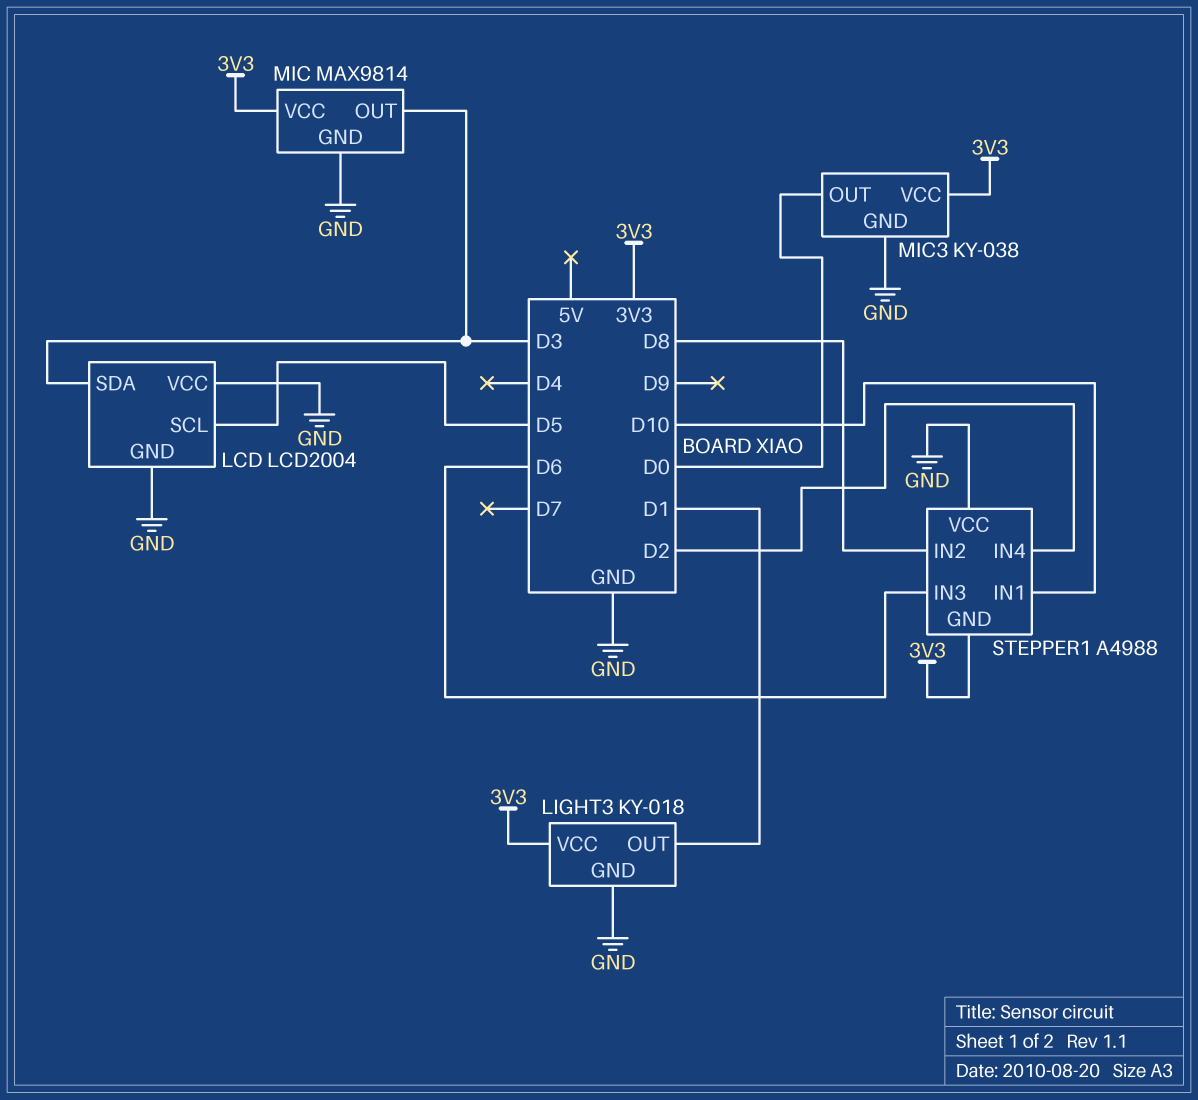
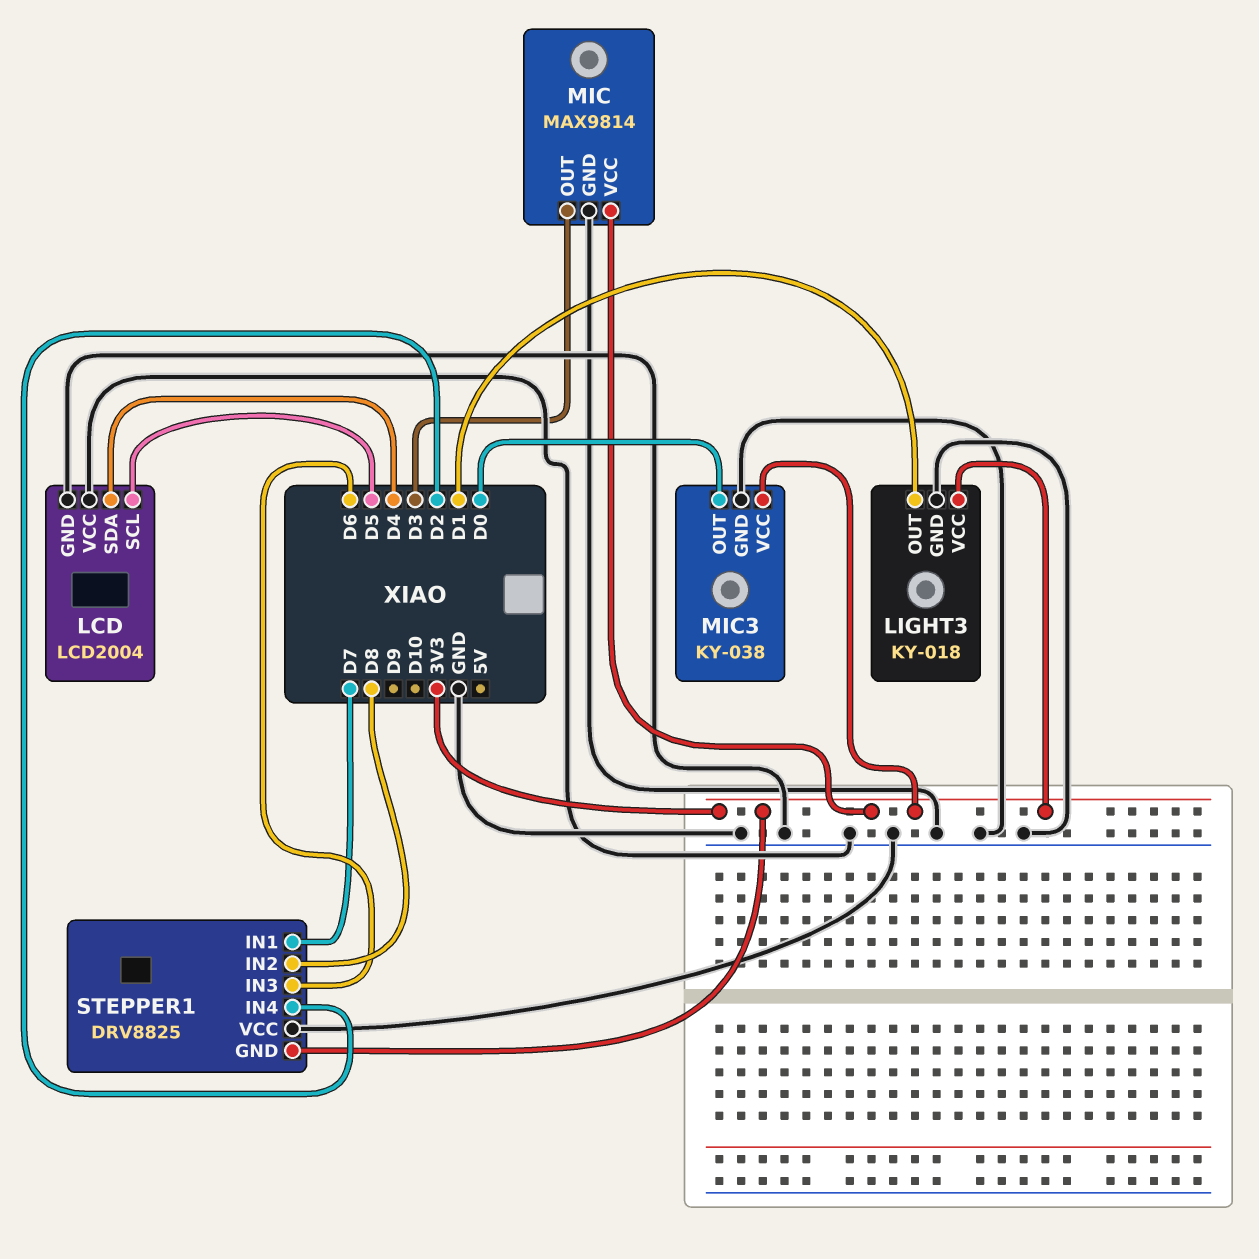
LCD pin SDA: D3 -> D4
STEPPER1: A4988 -> DRV8825
STEPPER1 pin IN1: D10 -> D7

